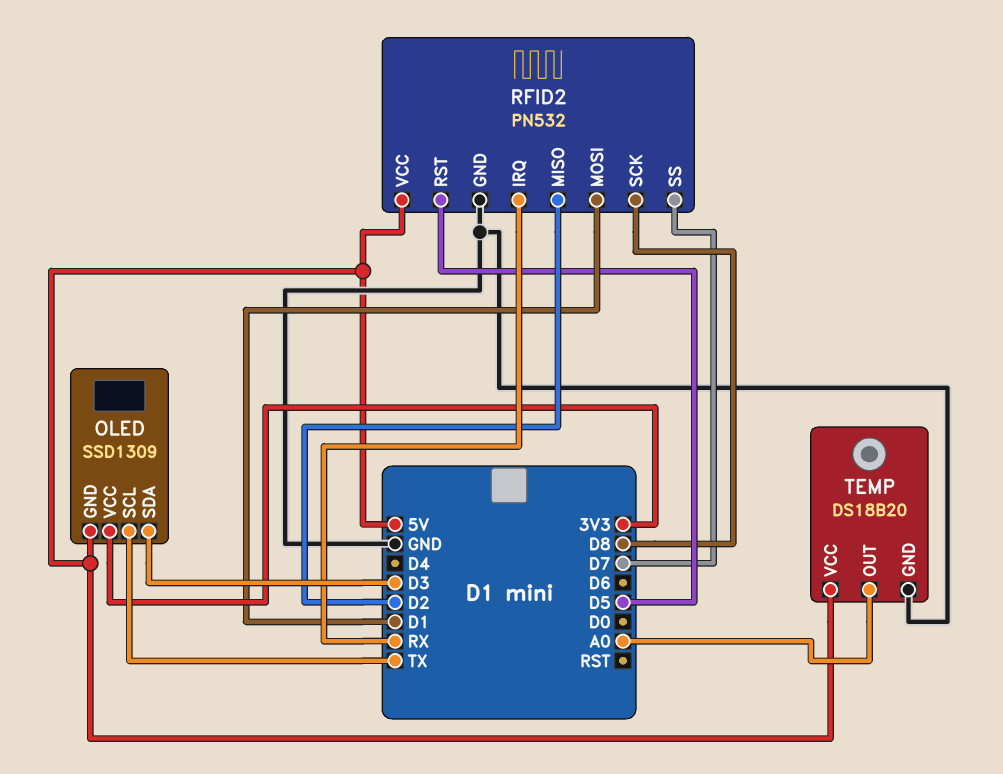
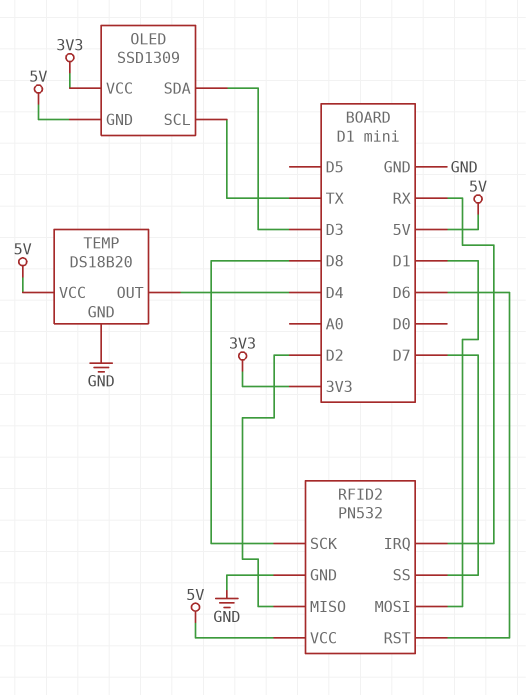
RFID2 pin RST: D5 -> D6
TEMP pin OUT: A0 -> D4

